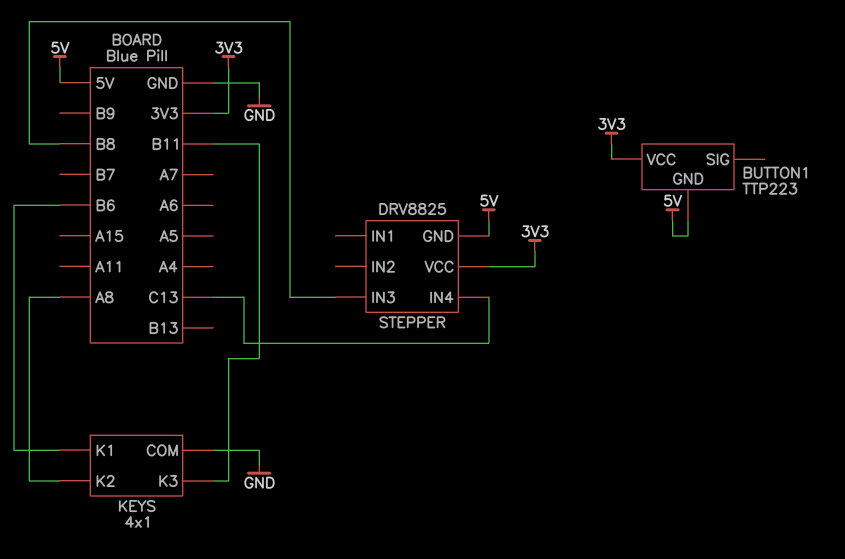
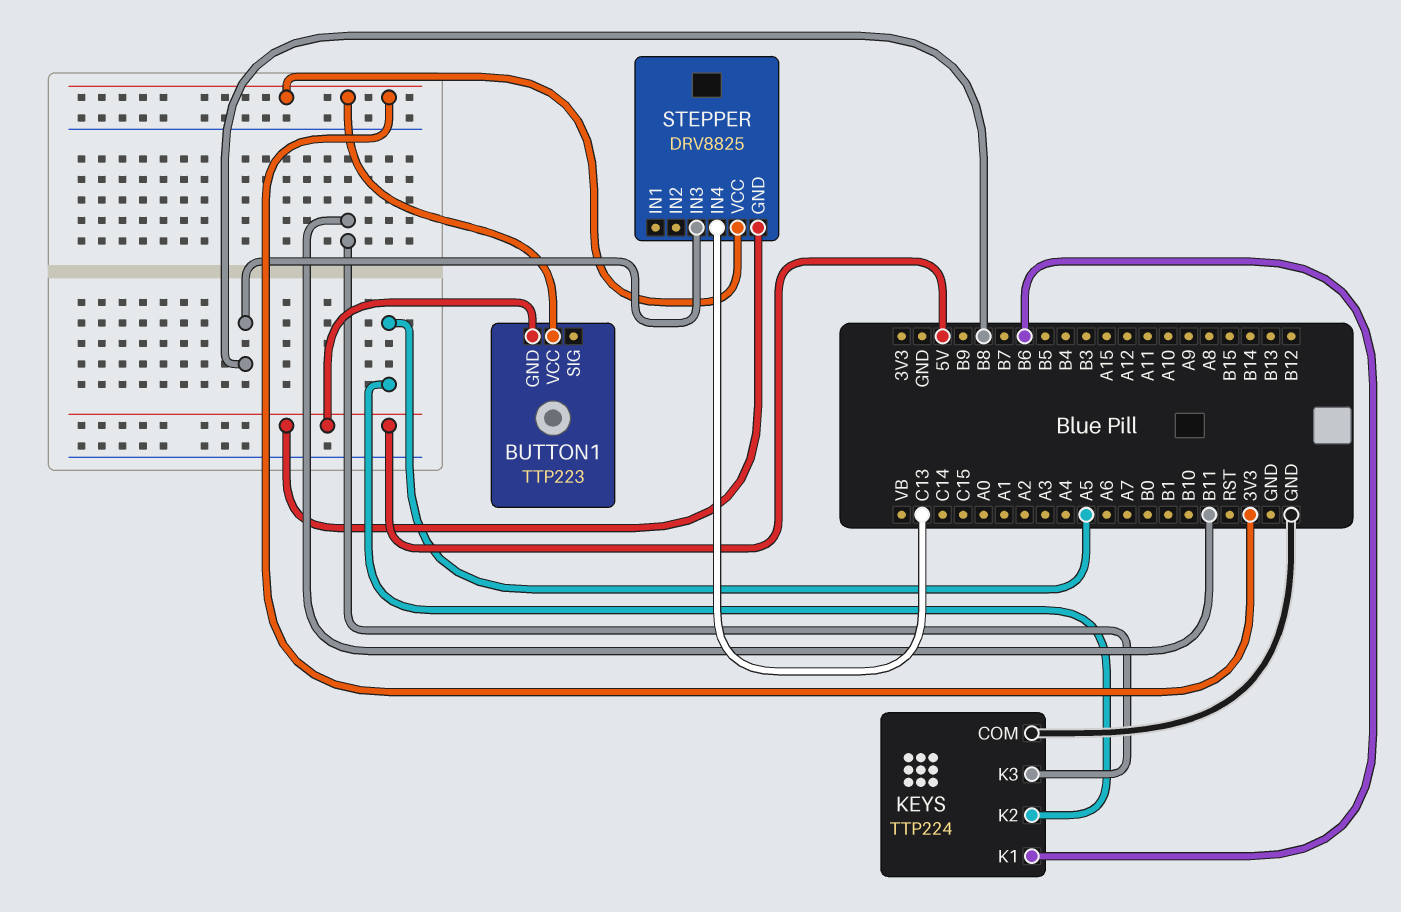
KEYS: 4x1 -> TTP224
KEYS pin K2: A8 -> A5

